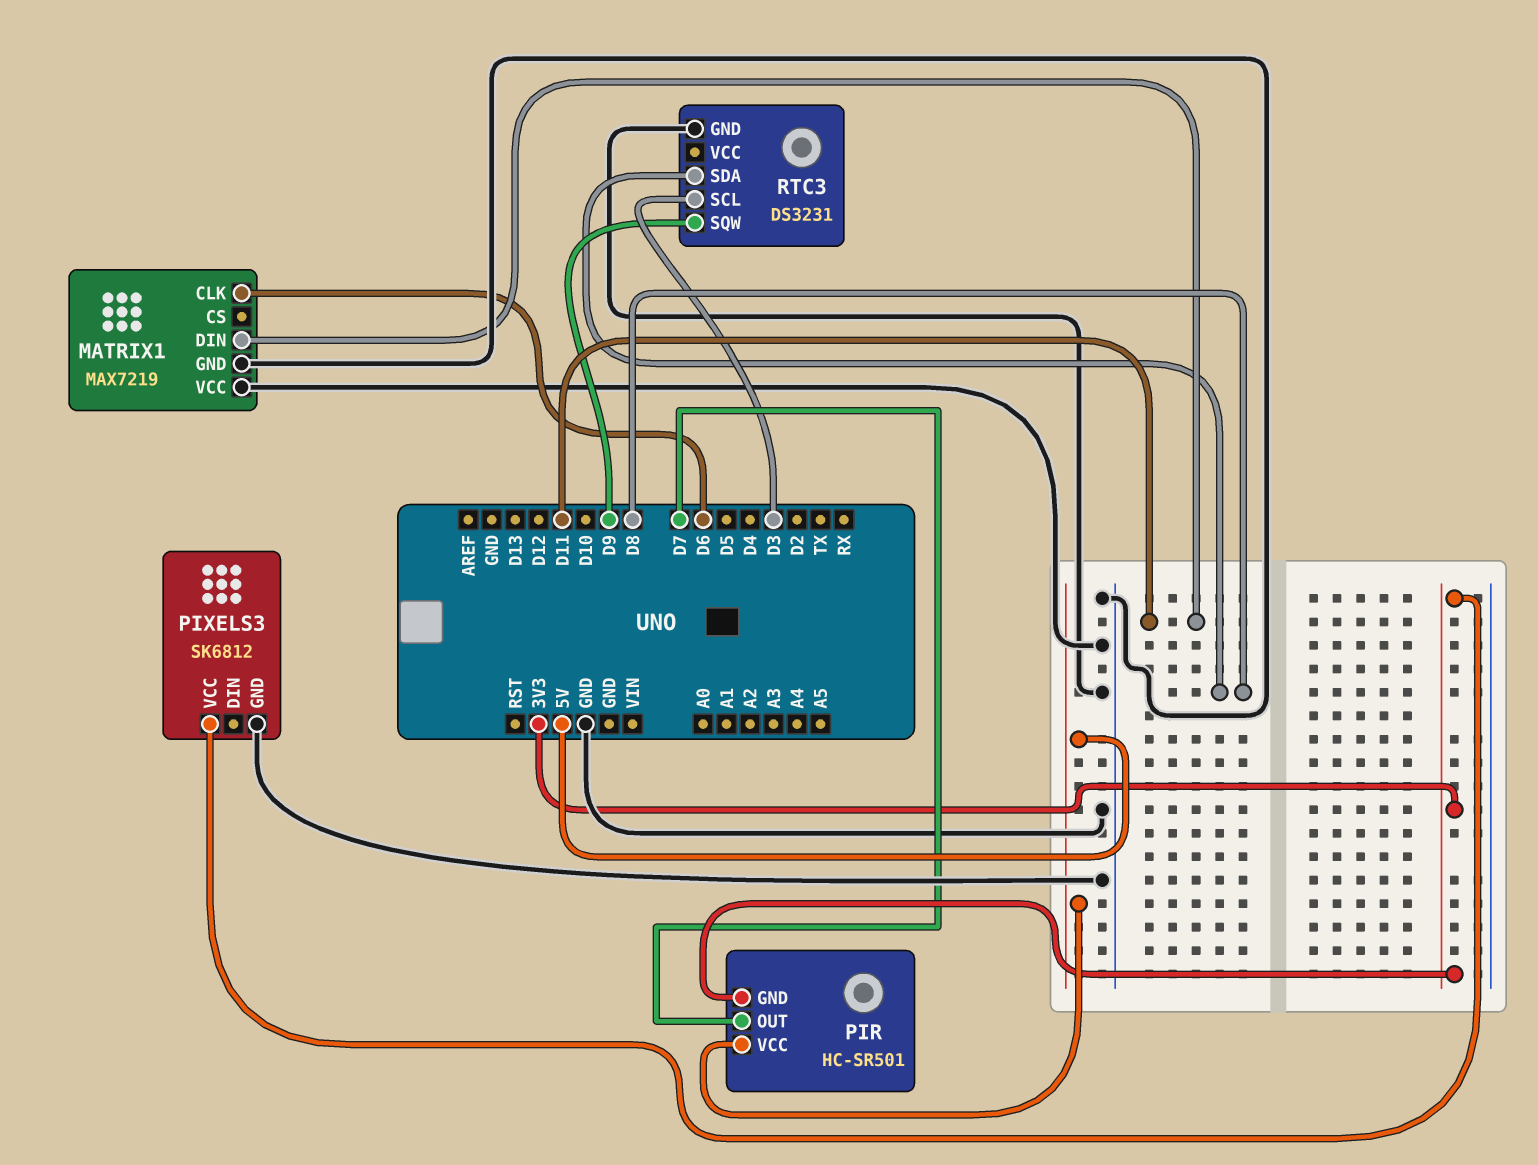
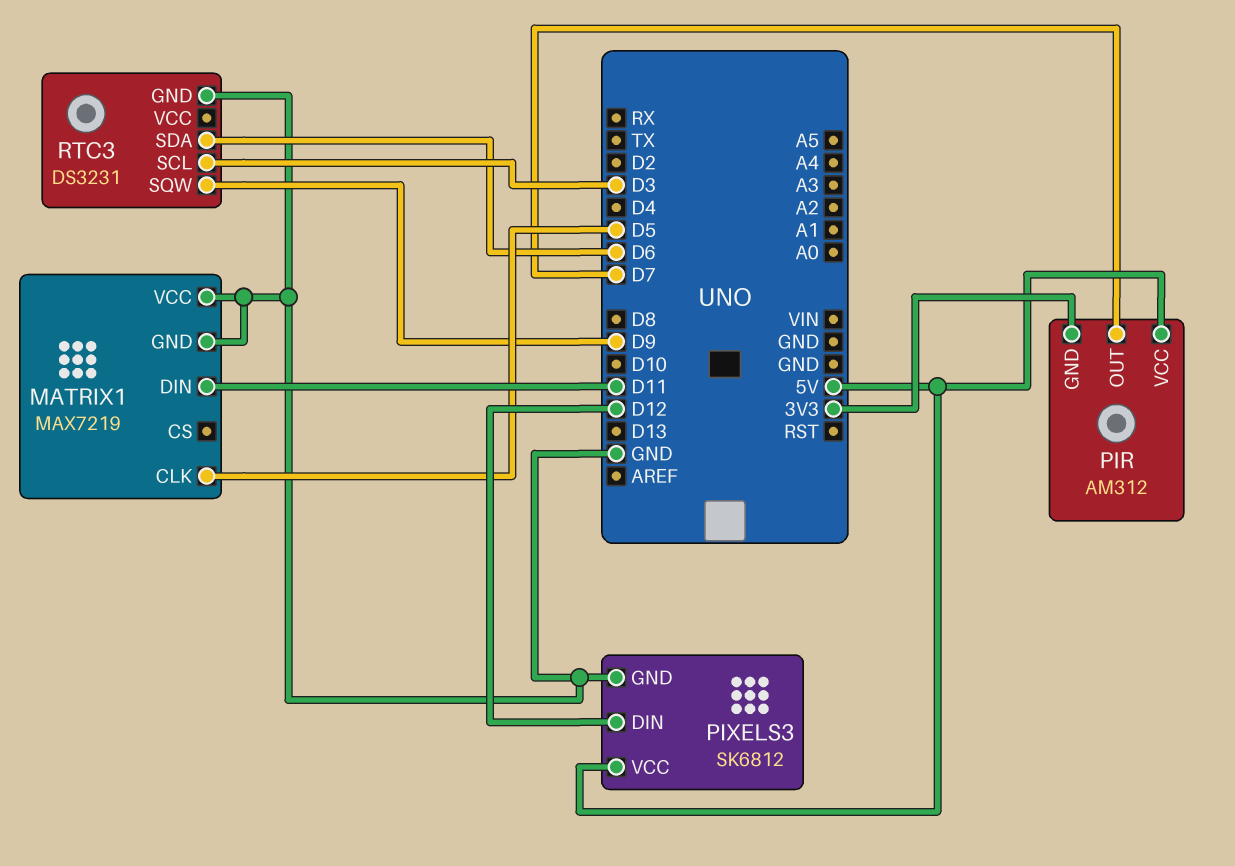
MATRIX1 pin CLK: D6 -> D5
PIR: HC-SR501 -> AM312
PIXELS3 pin DIN: none -> D12
PIXELS3 pin VCC: 3V3 -> 5V
RTC3 pin SDA: D8 -> D6

